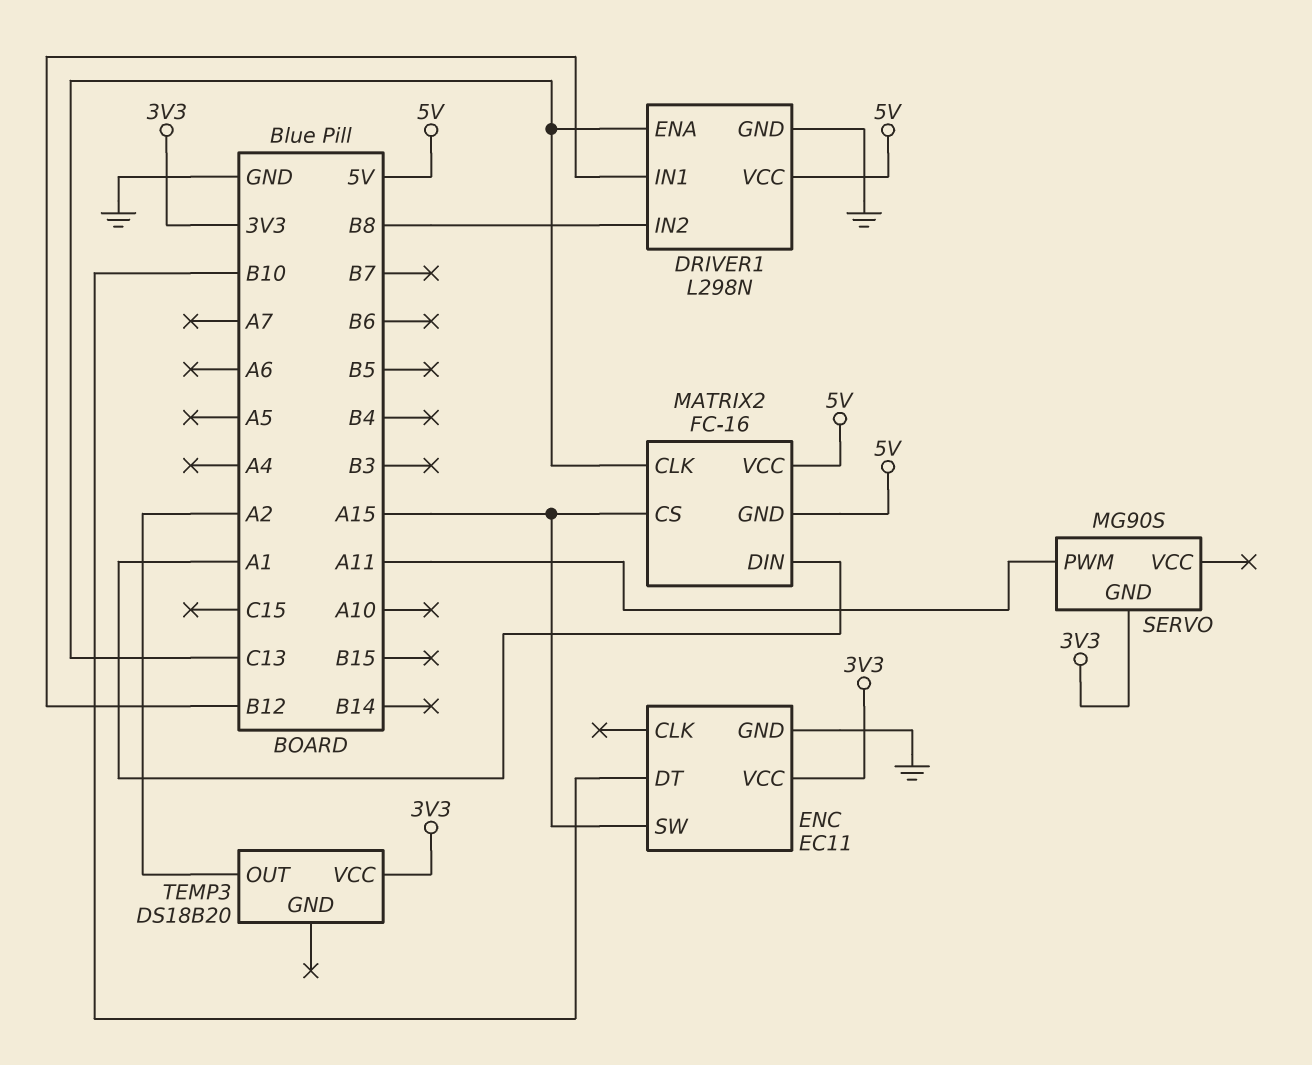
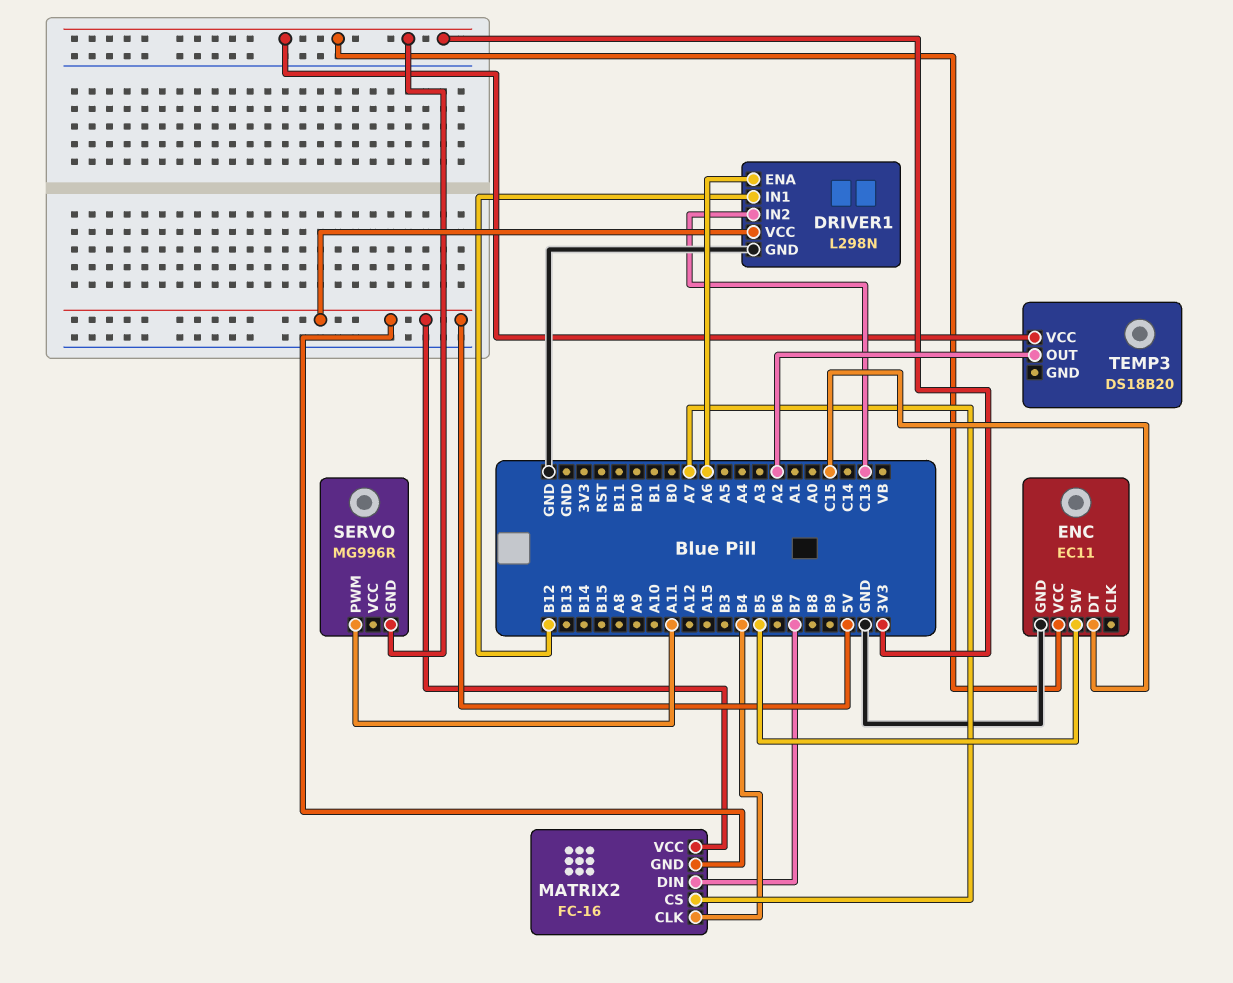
DRIVER1 pin ENA: C13 -> A6
DRIVER1 pin IN2: B8 -> C13
ENC pin DT: B10 -> C15
ENC pin SW: A15 -> B5
MATRIX2 pin CLK: C13 -> B4
MATRIX2 pin CS: A15 -> A7
MATRIX2 pin DIN: A1 -> B7
SERVO: MG90S -> MG996R

